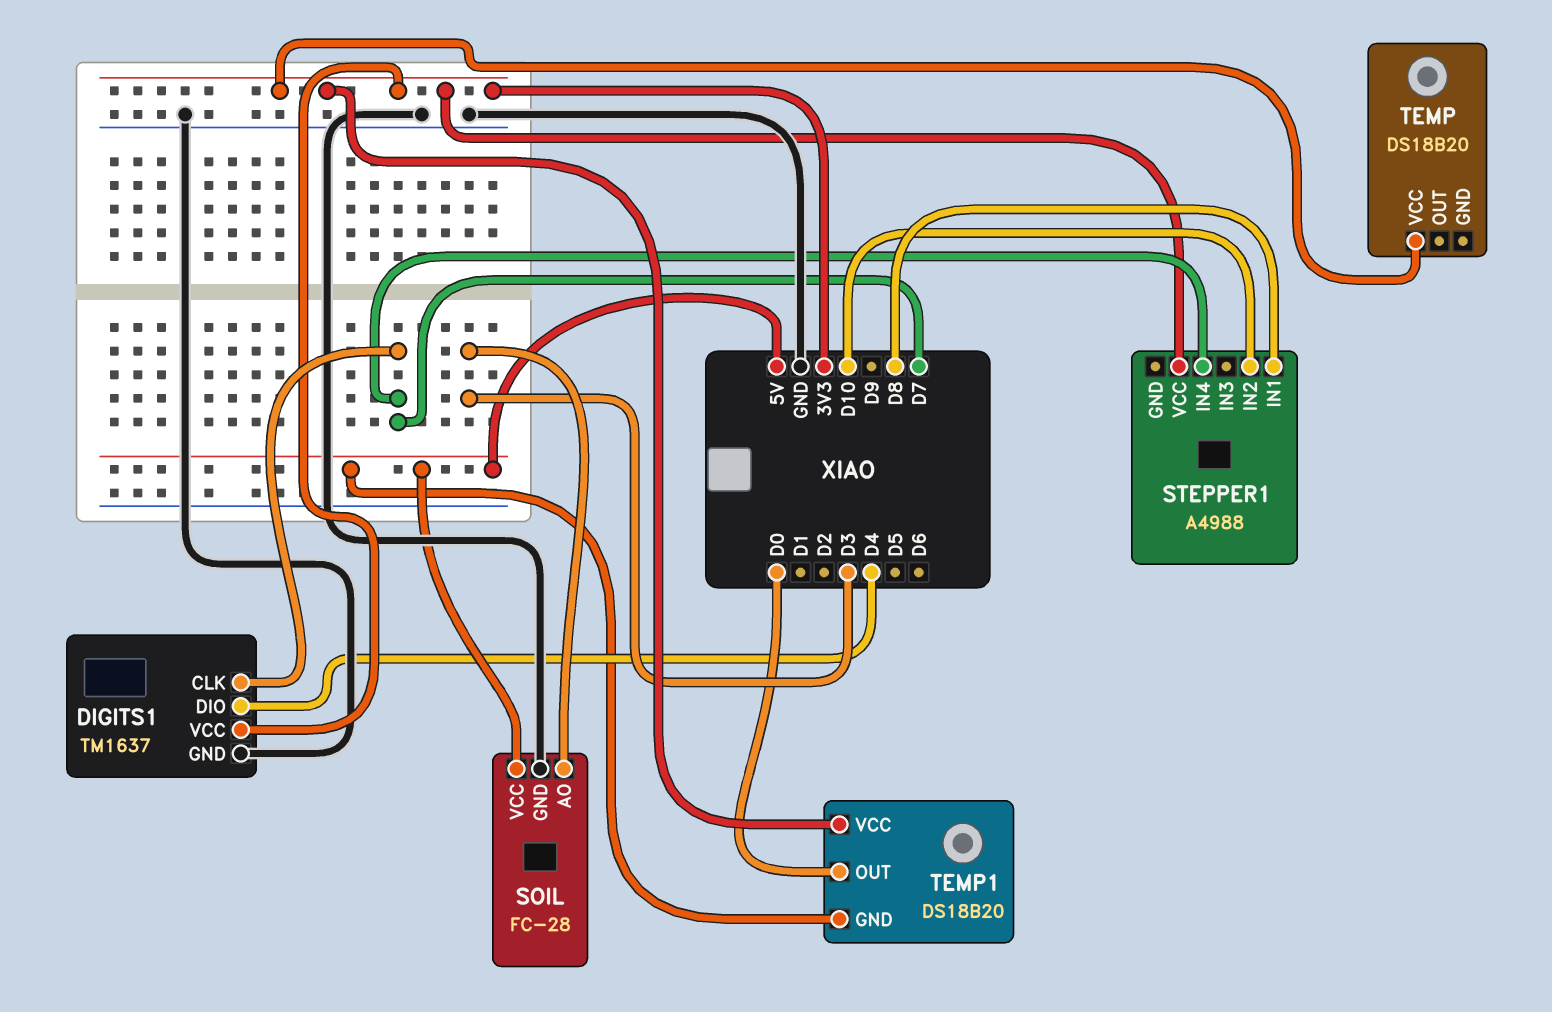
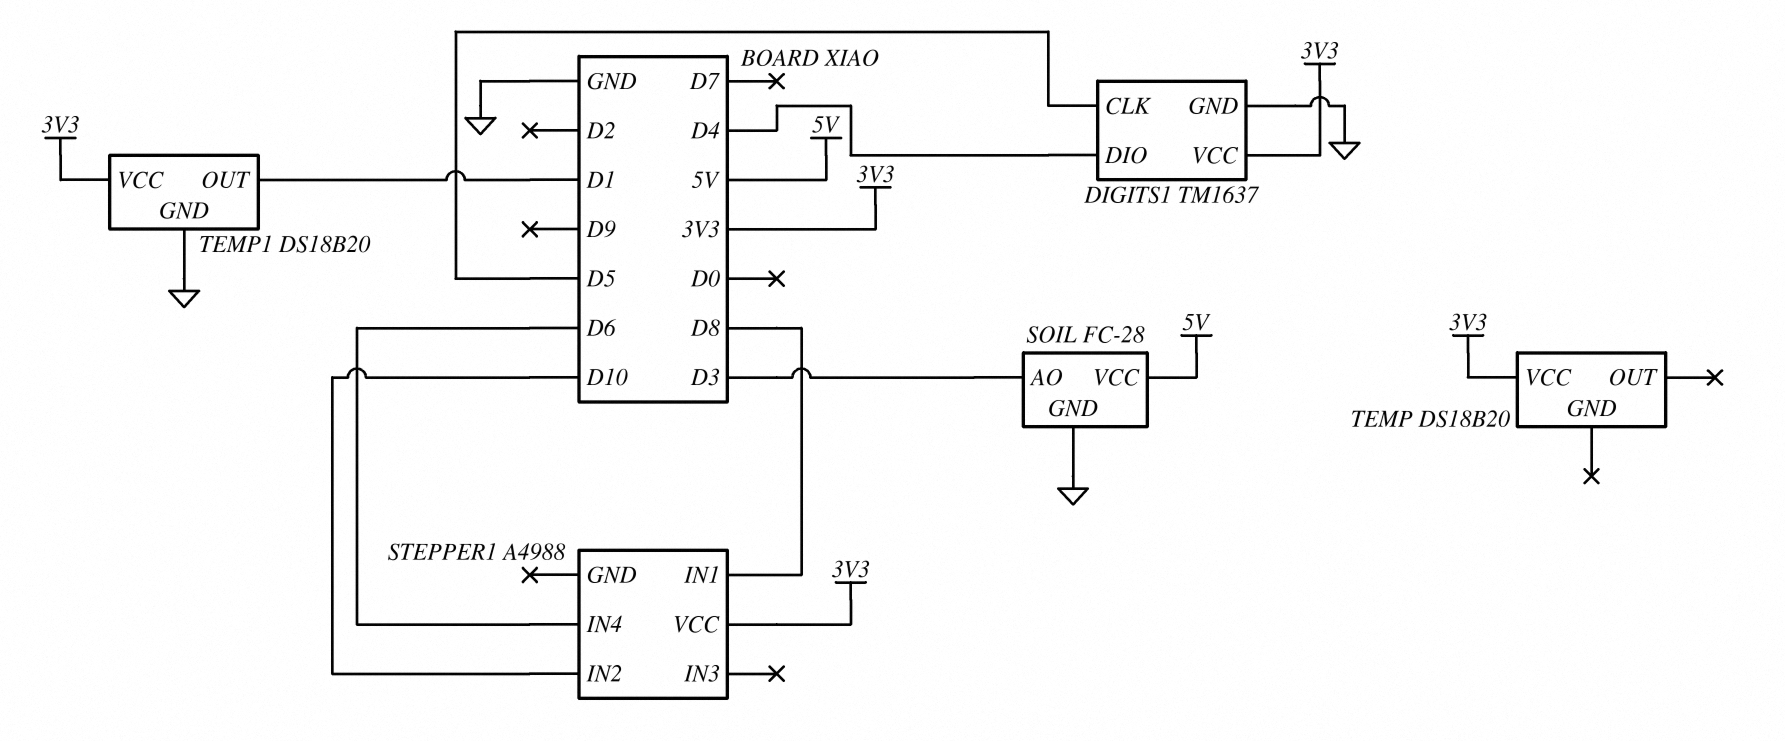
DIGITS1 pin CLK: D7 -> D5
STEPPER1 pin IN4: D7 -> D6
TEMP1 pin GND: 5V -> GND
TEMP1 pin OUT: D0 -> D1

